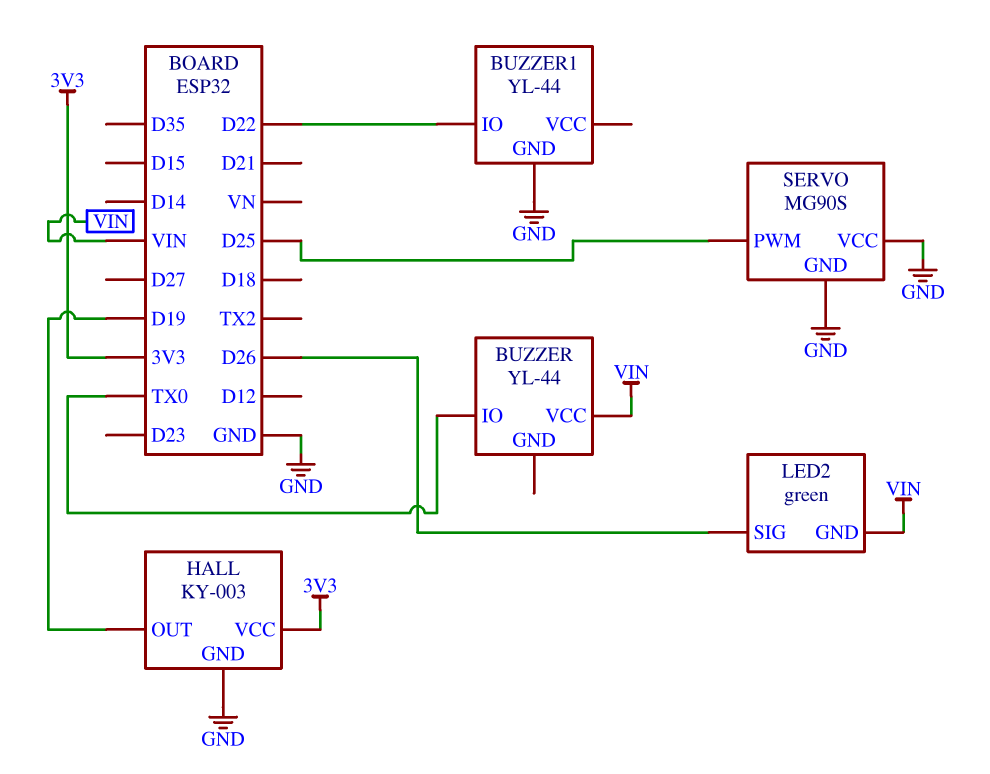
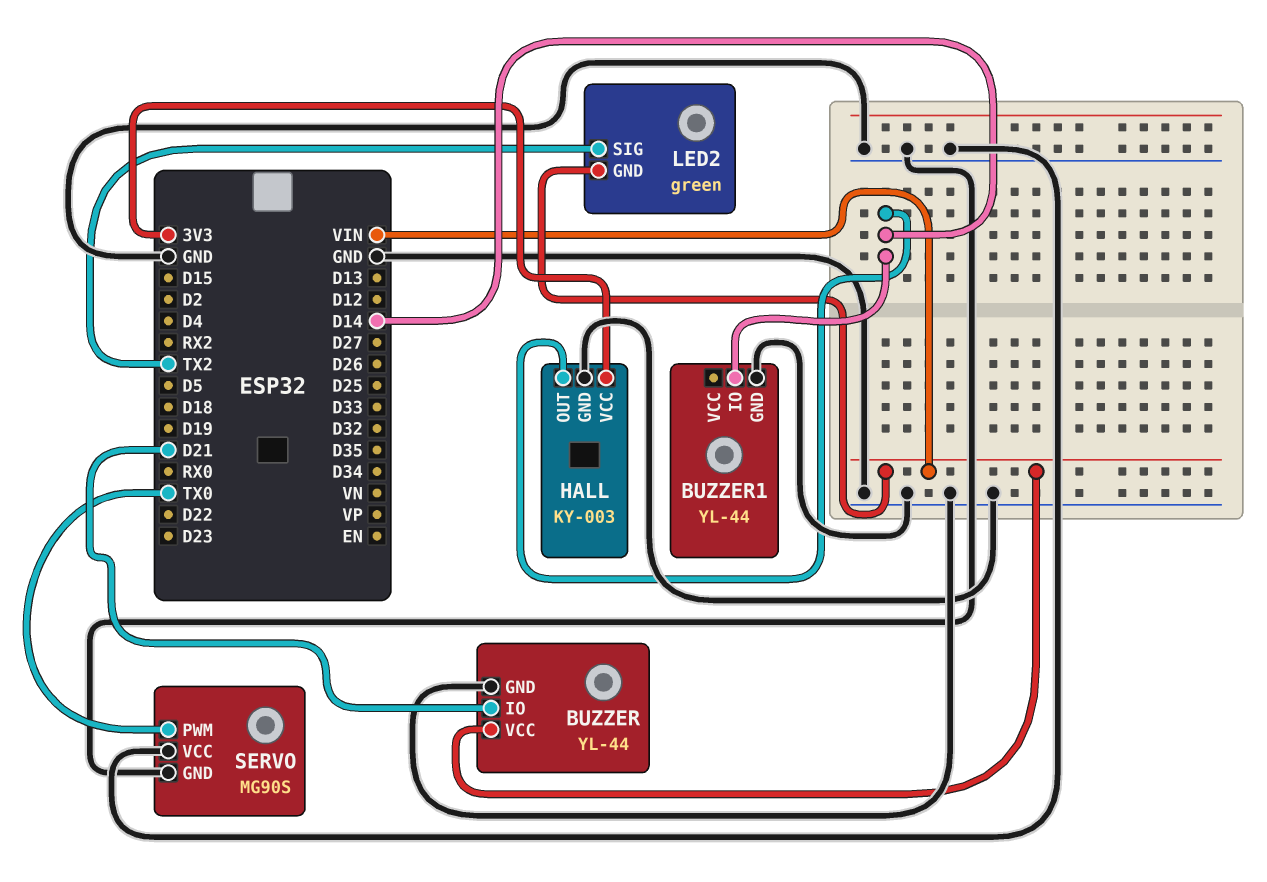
BUZZER pin GND: none -> GND
BUZZER pin IO: TX0 -> D21
BUZZER1 pin IO: D22 -> D14
HALL pin OUT: D19 -> D14
LED2 pin SIG: D26 -> TX2
SERVO pin PWM: D25 -> TX0

